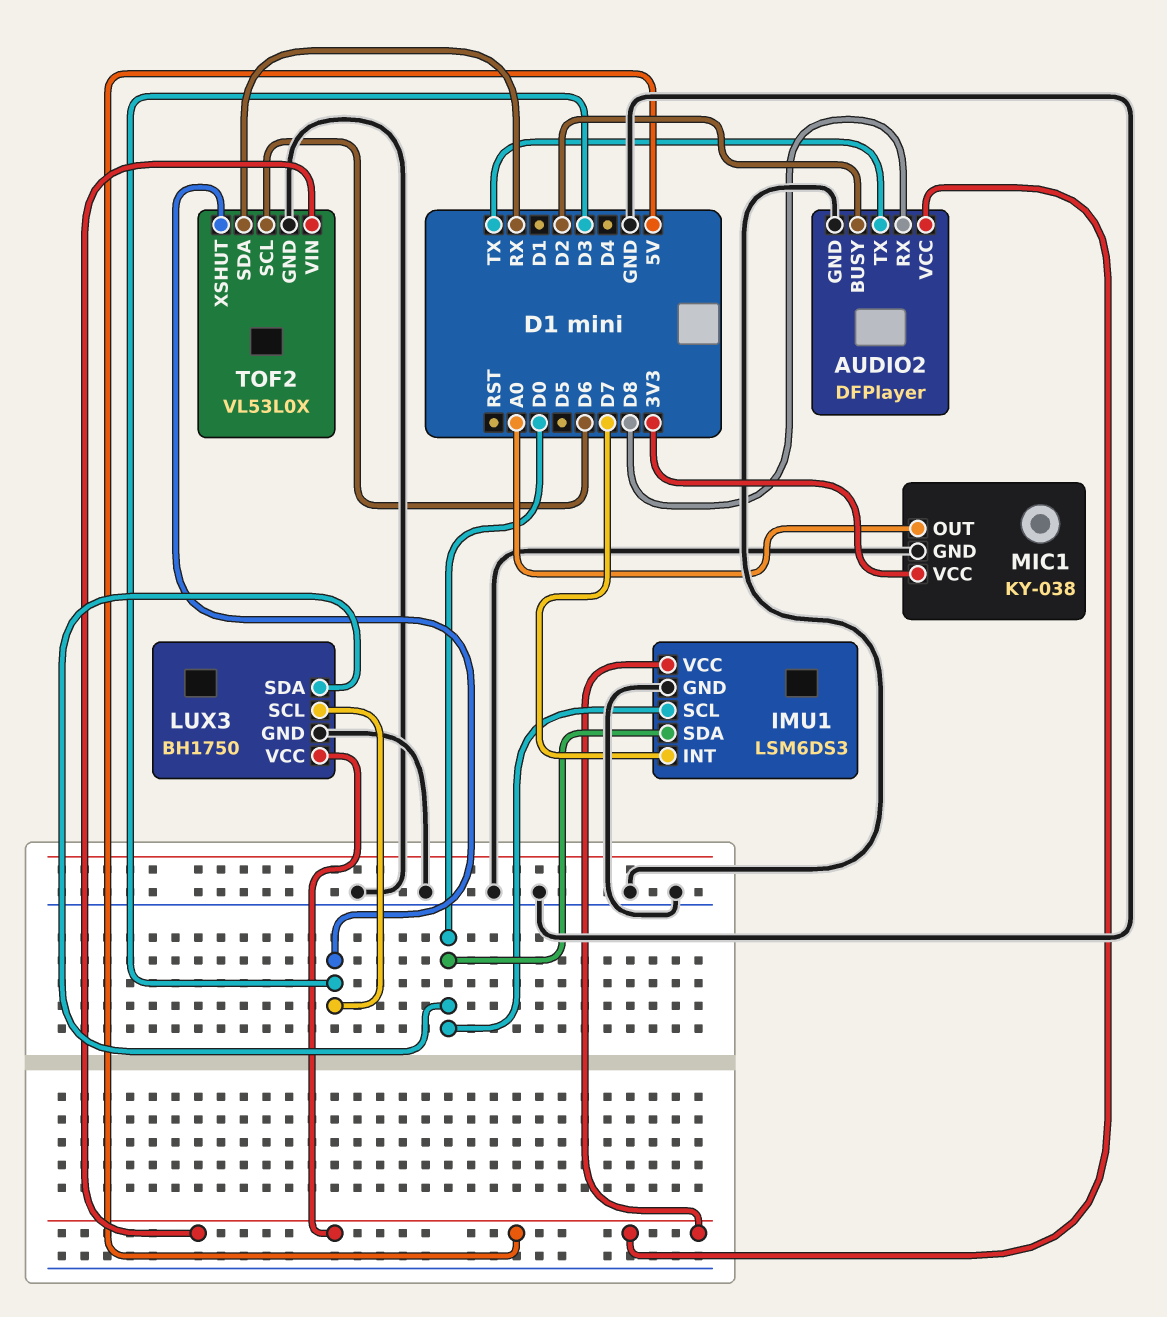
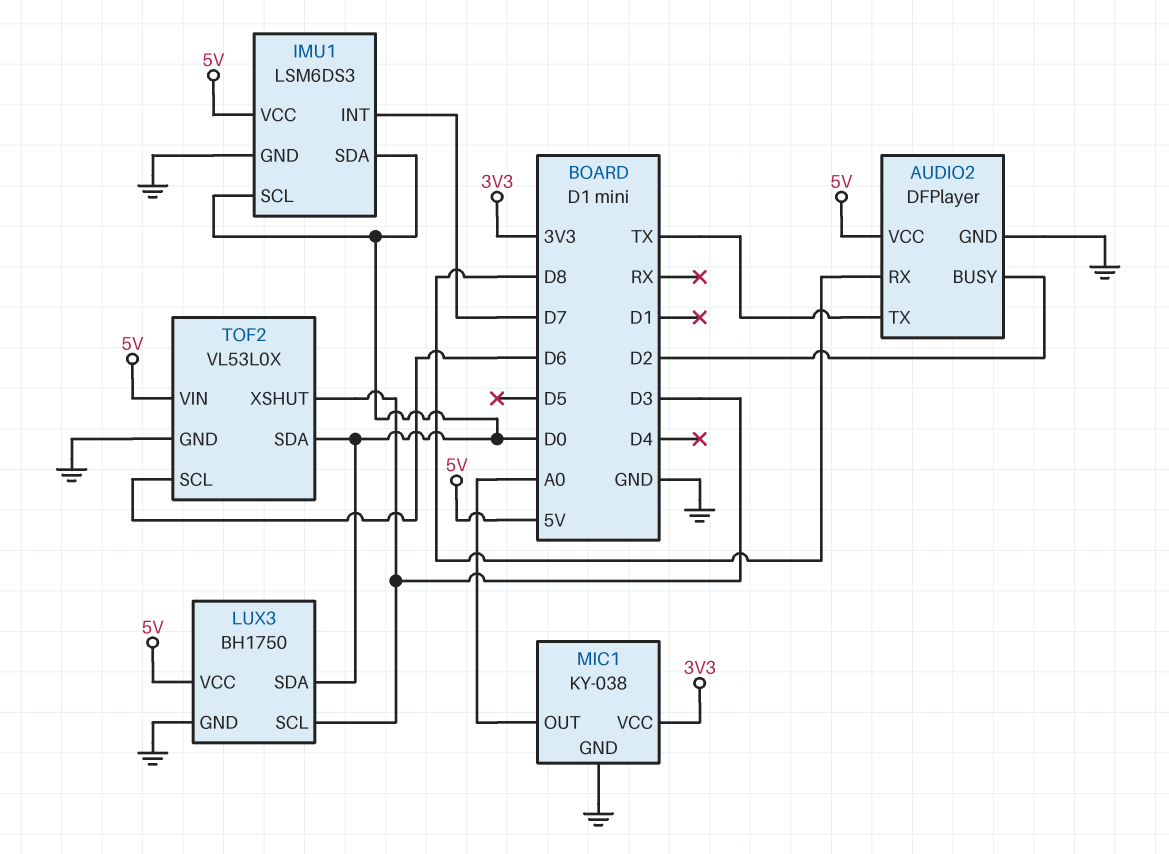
TOF2 pin SDA: RX -> D0

